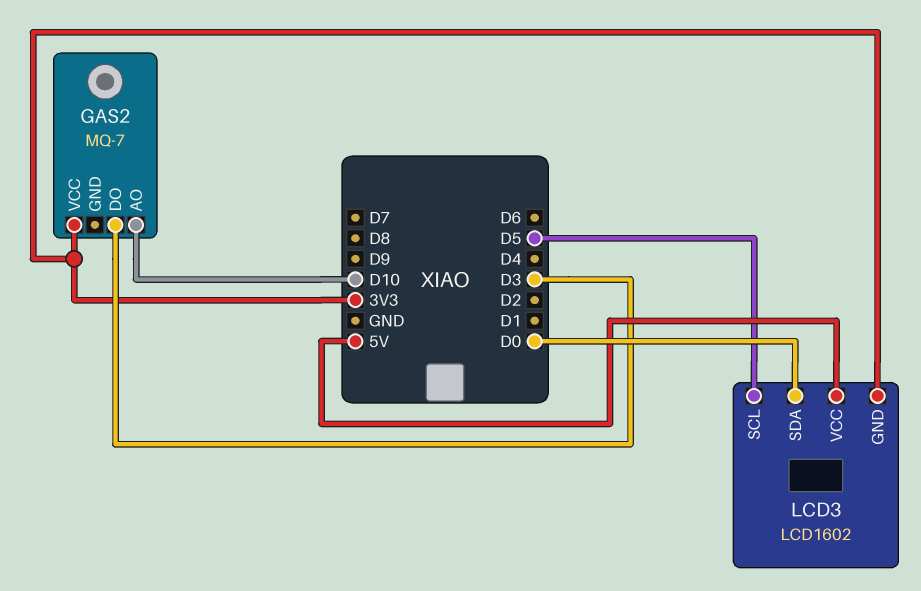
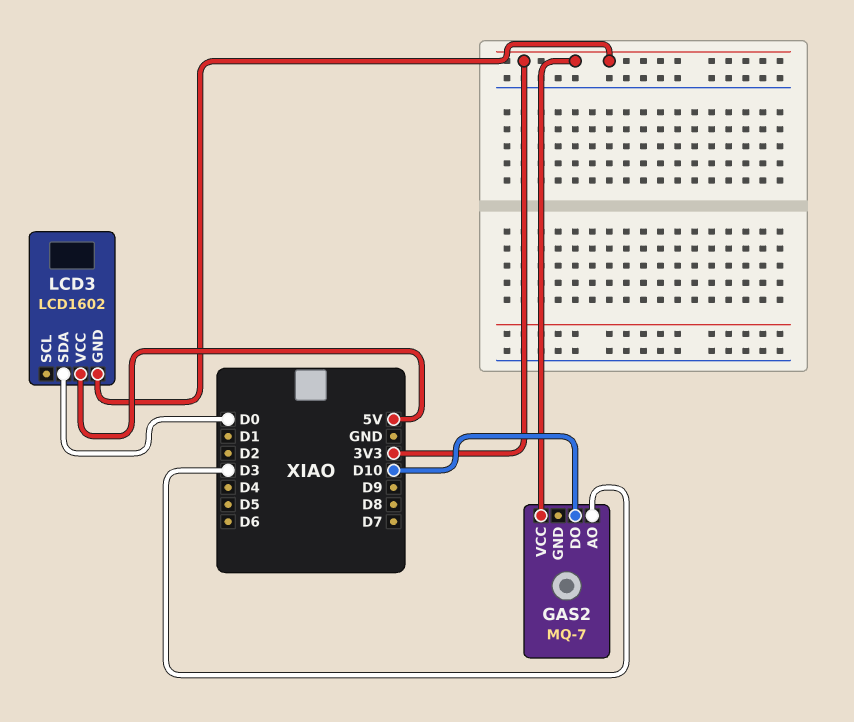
GAS2 pin AO: D10 -> D3
GAS2 pin DO: D3 -> D10
LCD3 pin SCL: D5 -> none

